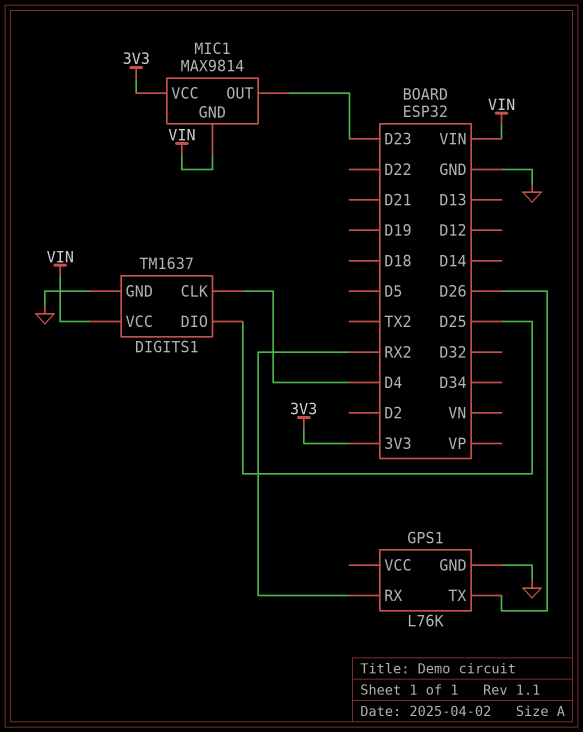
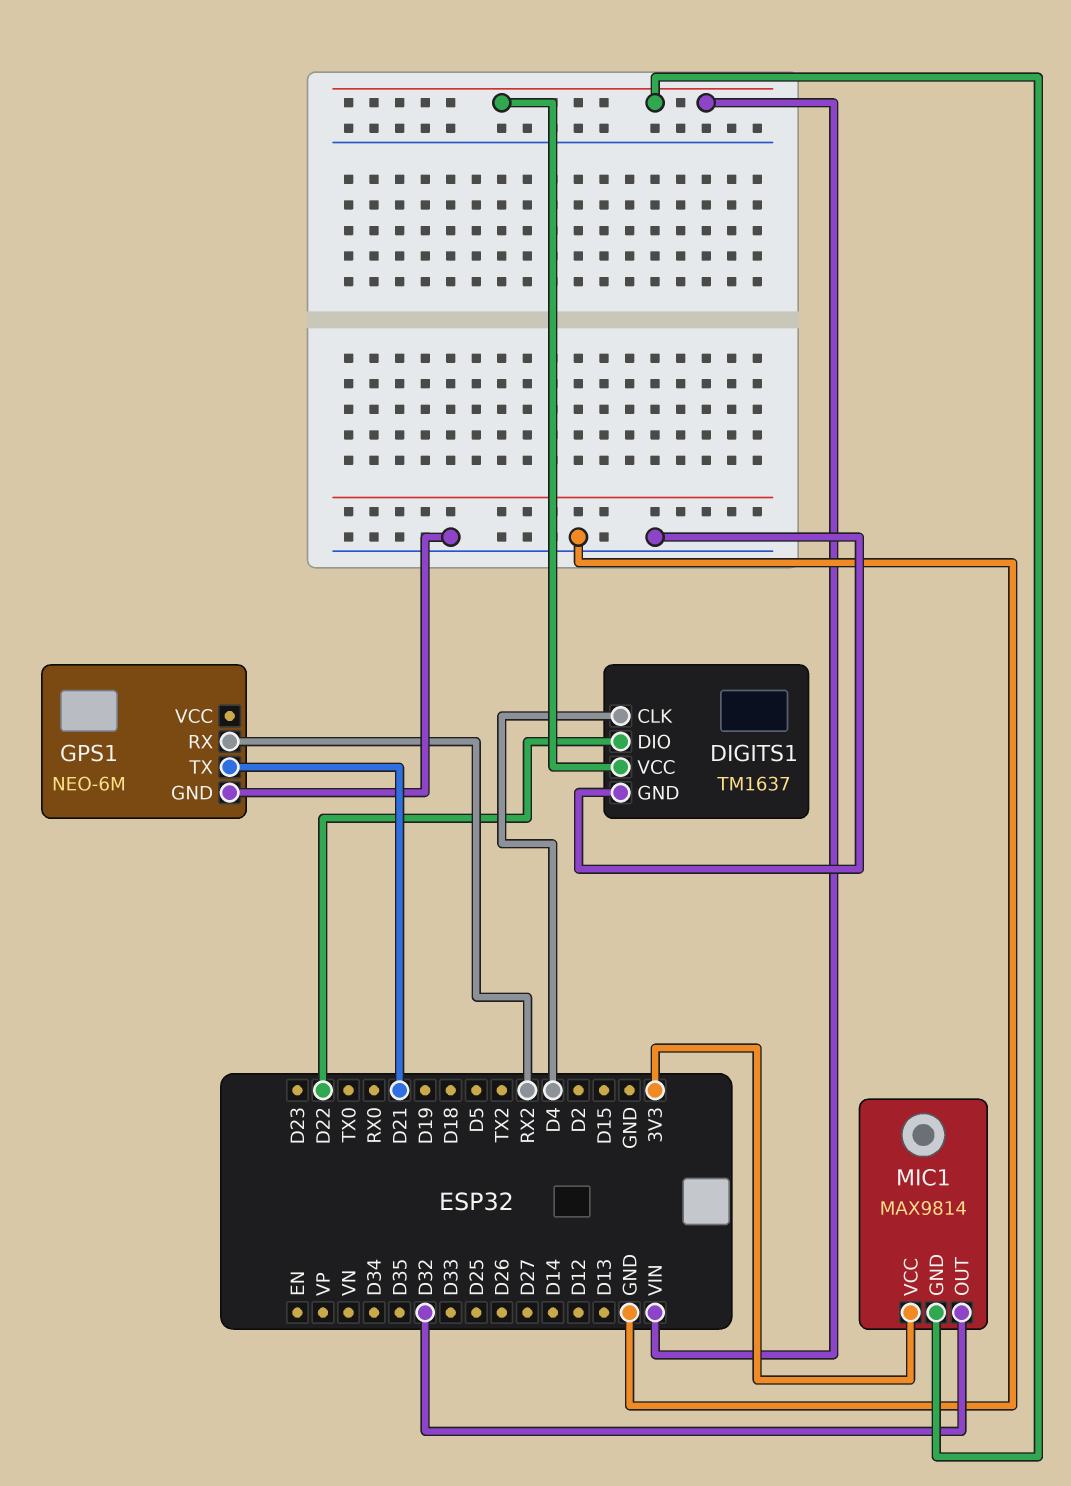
DIGITS1 pin DIO: D25 -> D22
GPS1: L76K -> NEO-6M
GPS1 pin TX: D26 -> D21
MIC1 pin OUT: D23 -> D32

